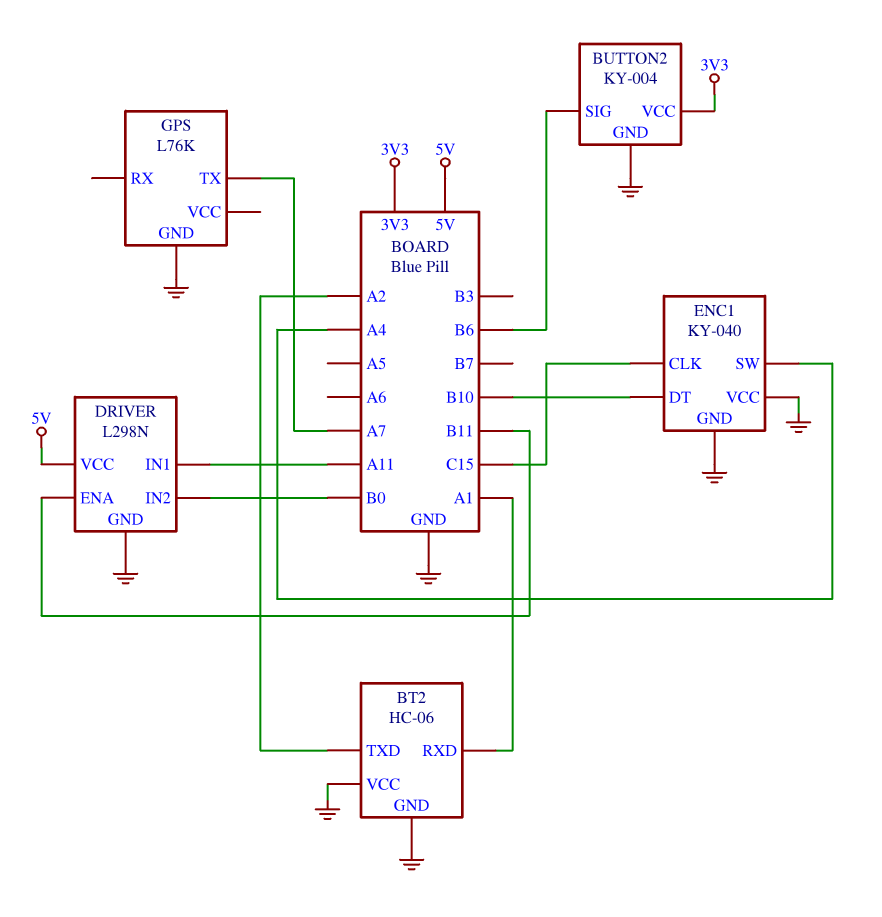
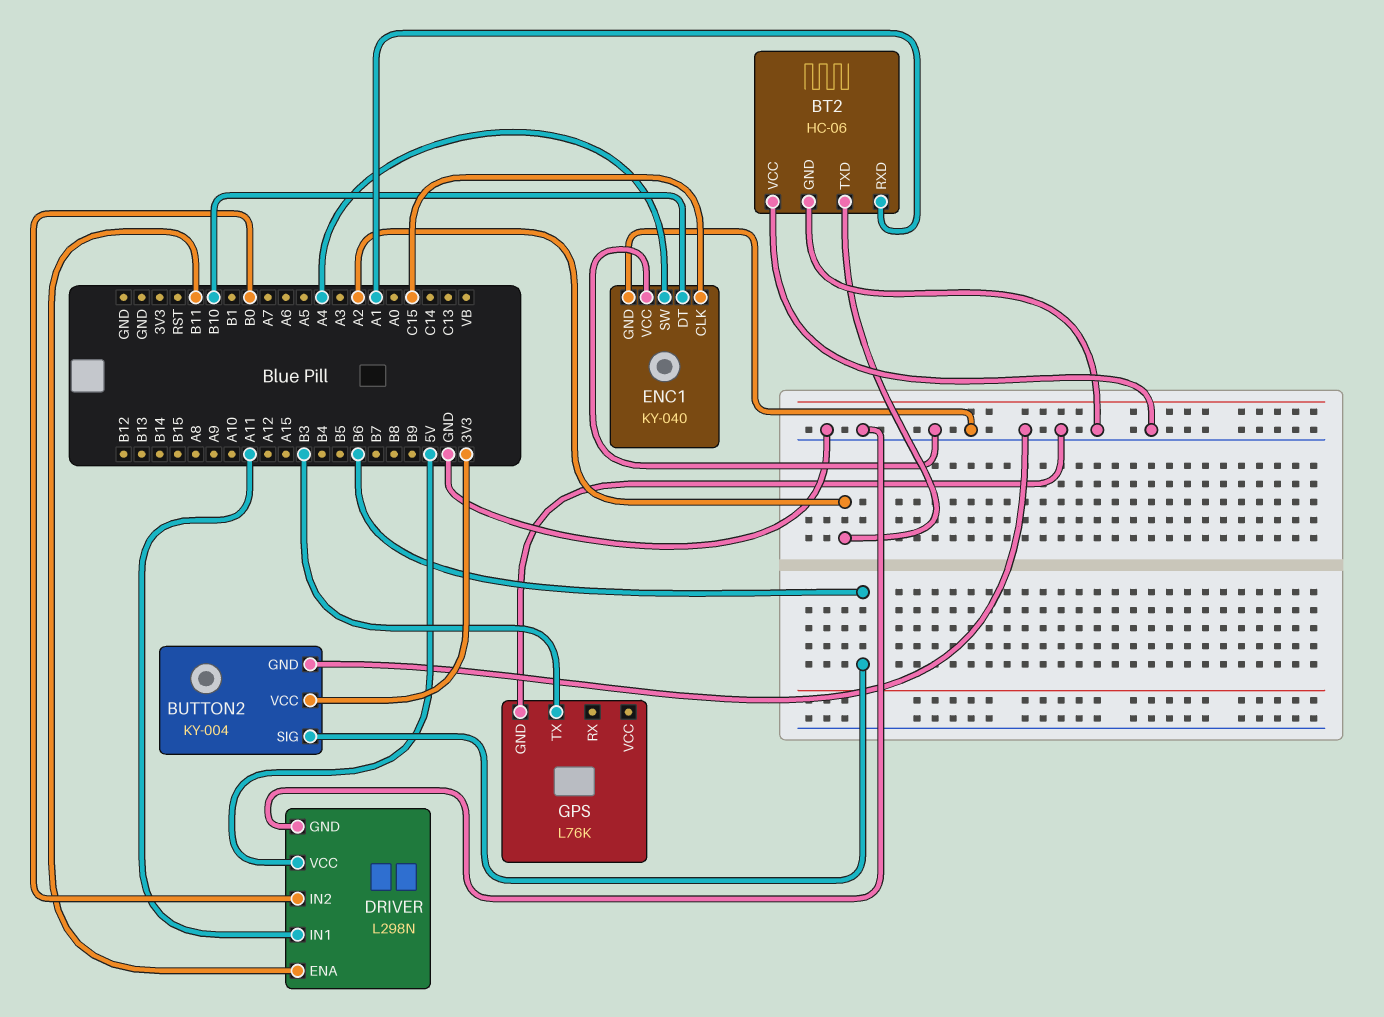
GPS pin TX: A7 -> B3

